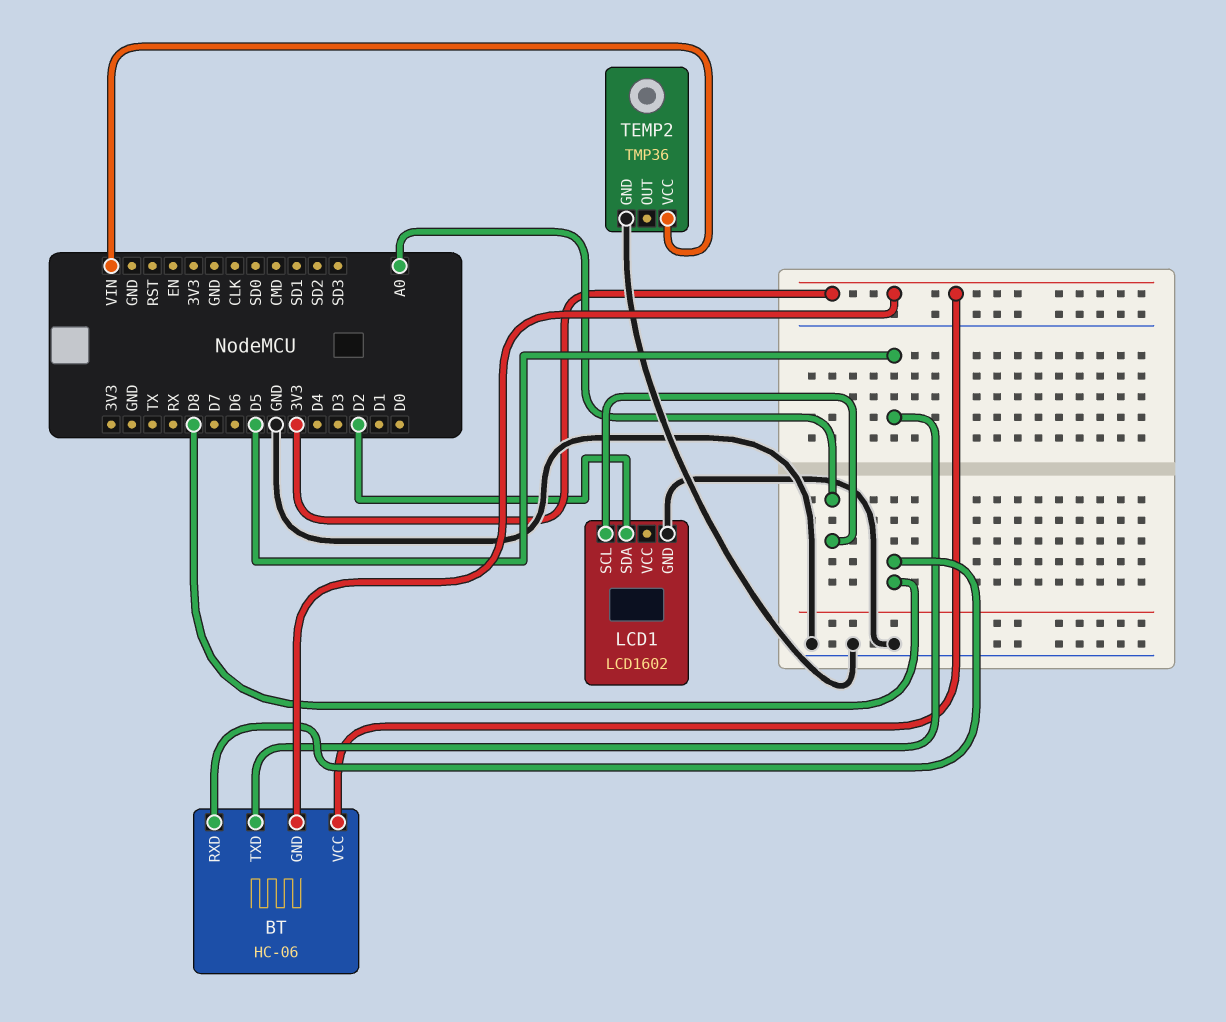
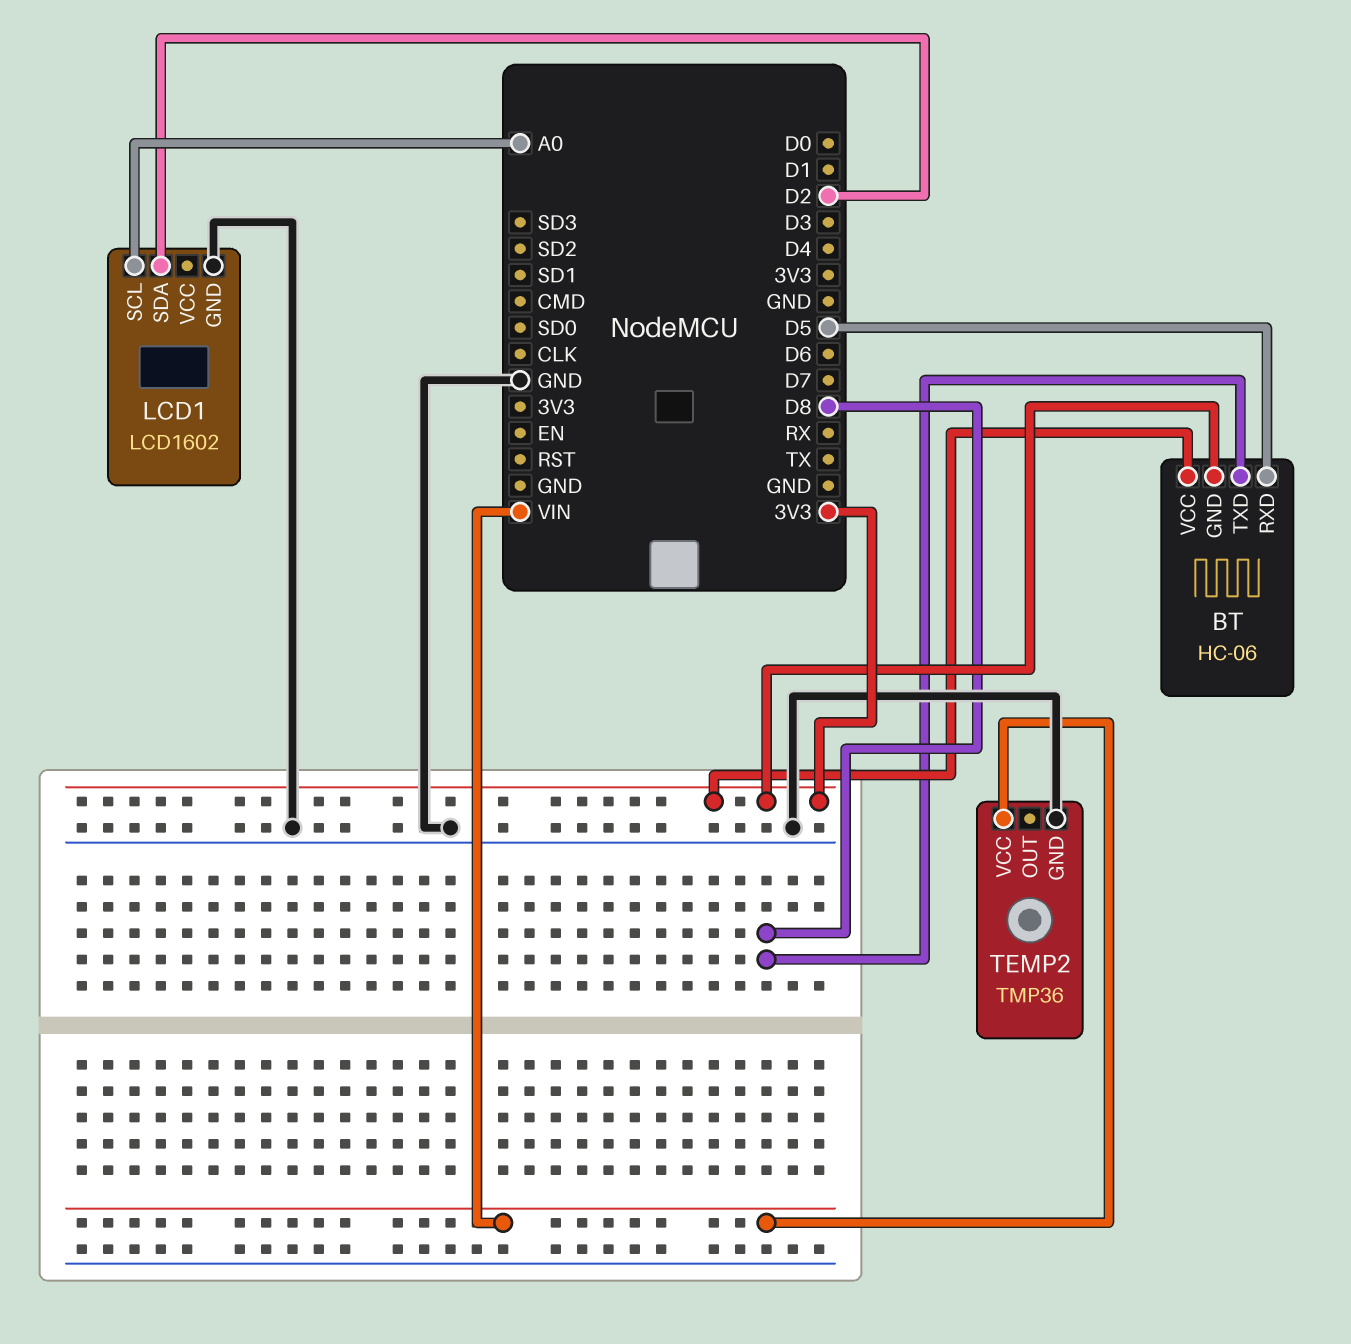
BT pin RXD: D8 -> D5
BT pin TXD: D5 -> D8

